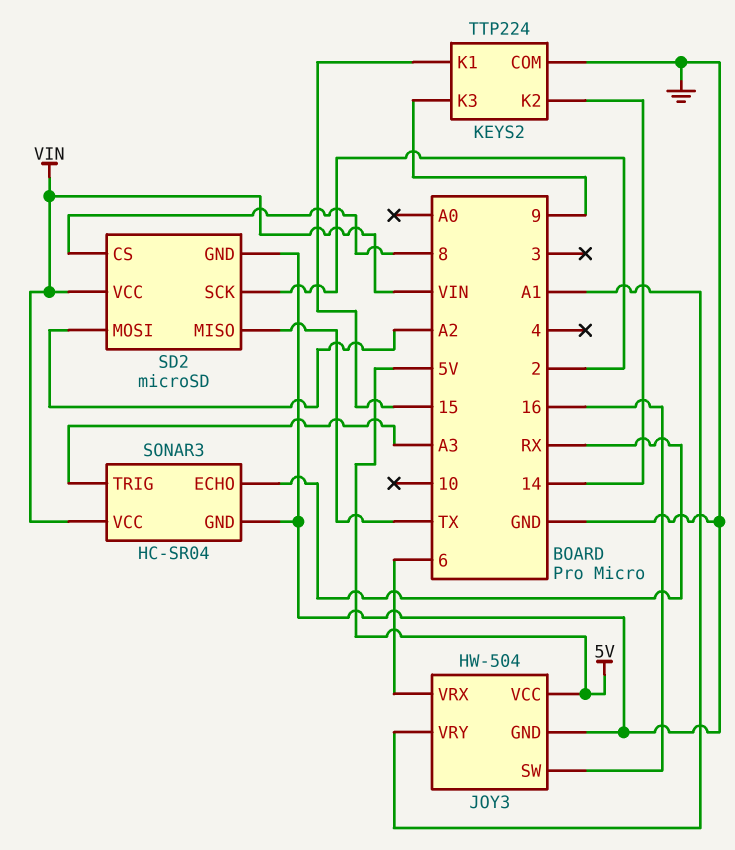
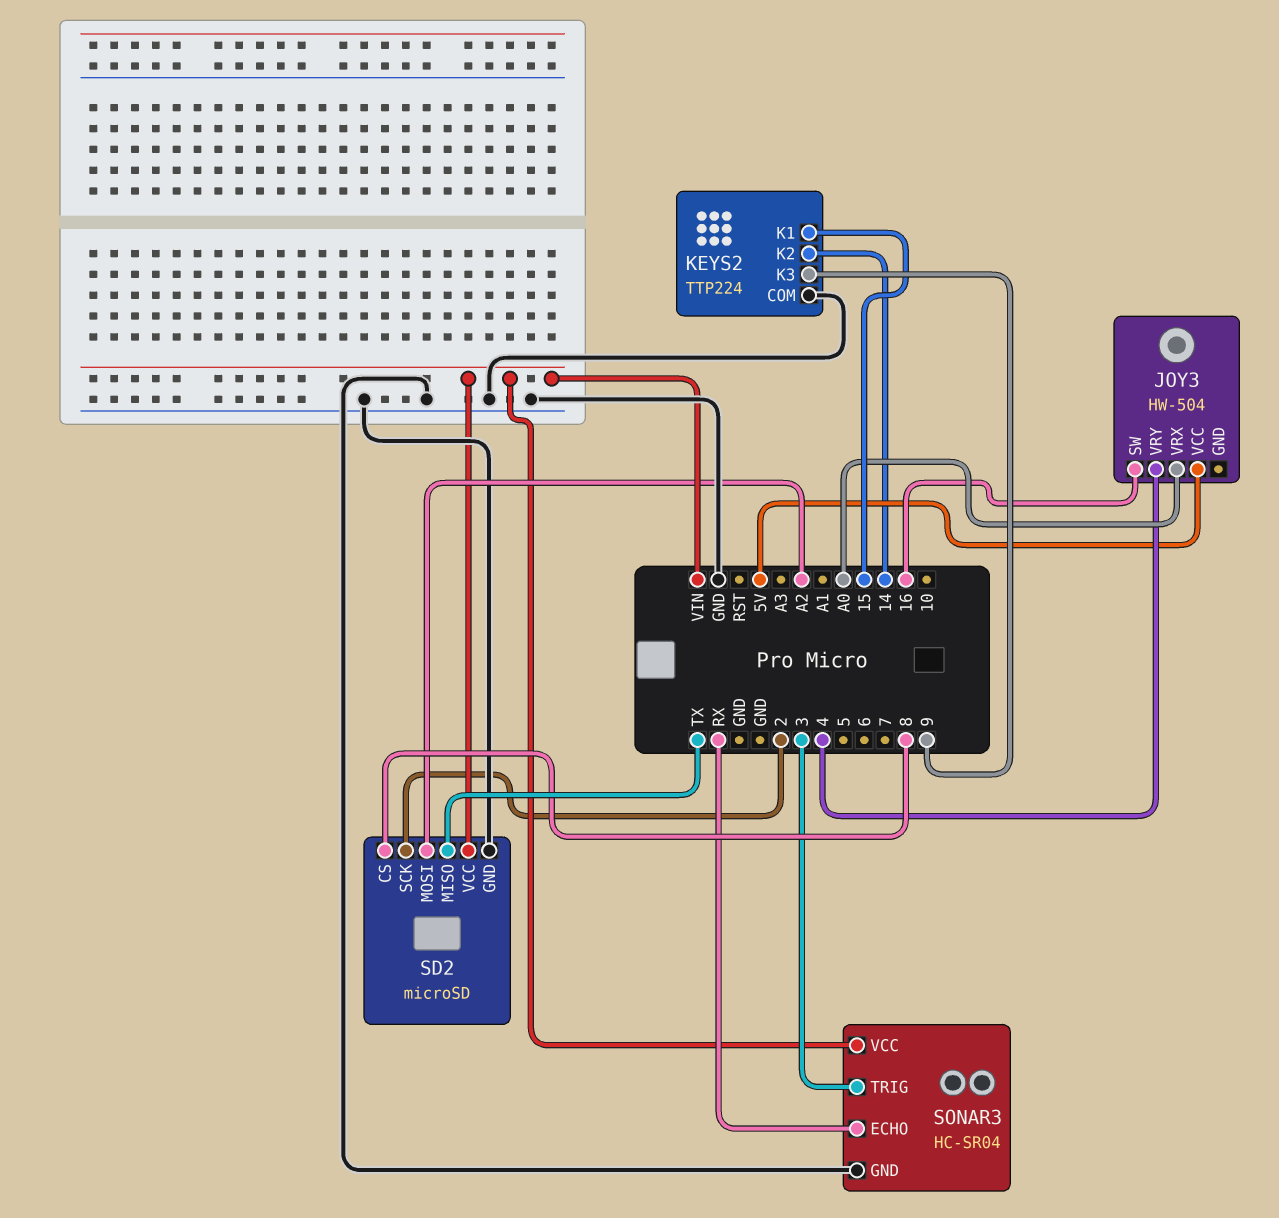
JOY3 pin GND: GND -> none
JOY3 pin VRX: 6 -> A0
JOY3 pin VRY: A1 -> 4
SONAR3 pin TRIG: A3 -> 3

